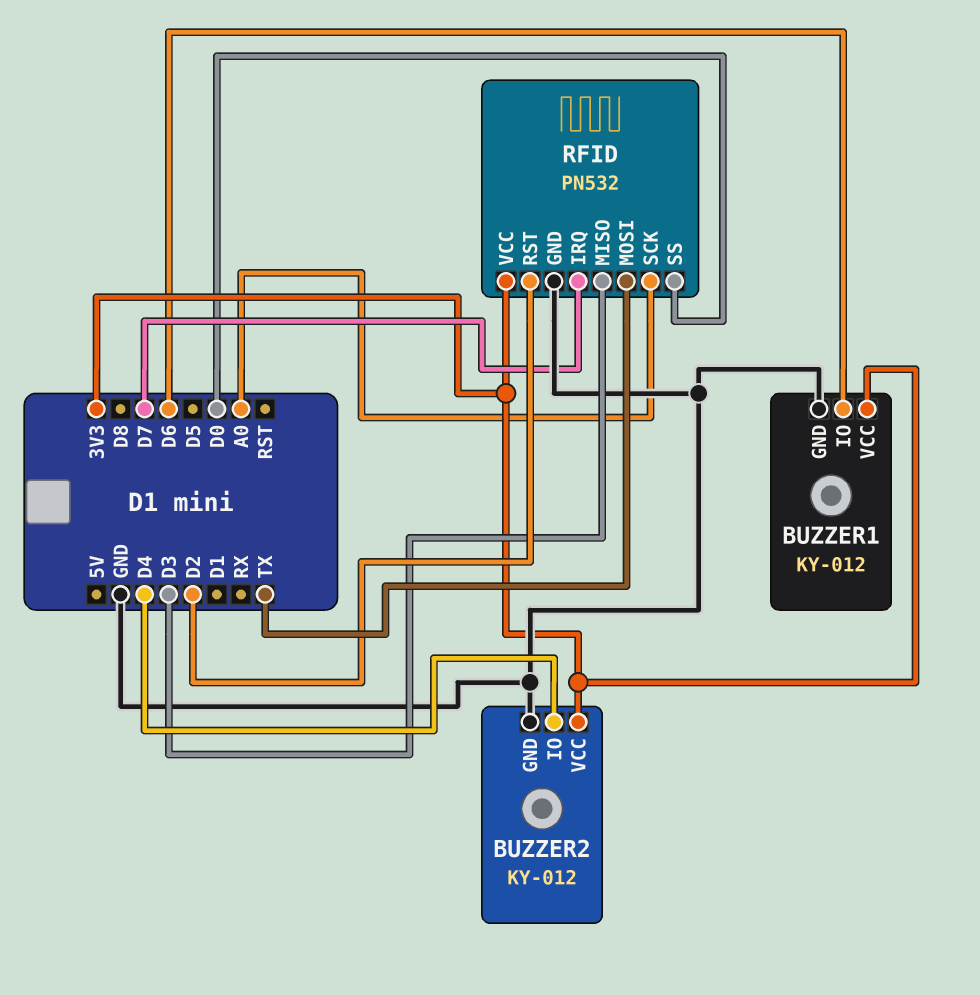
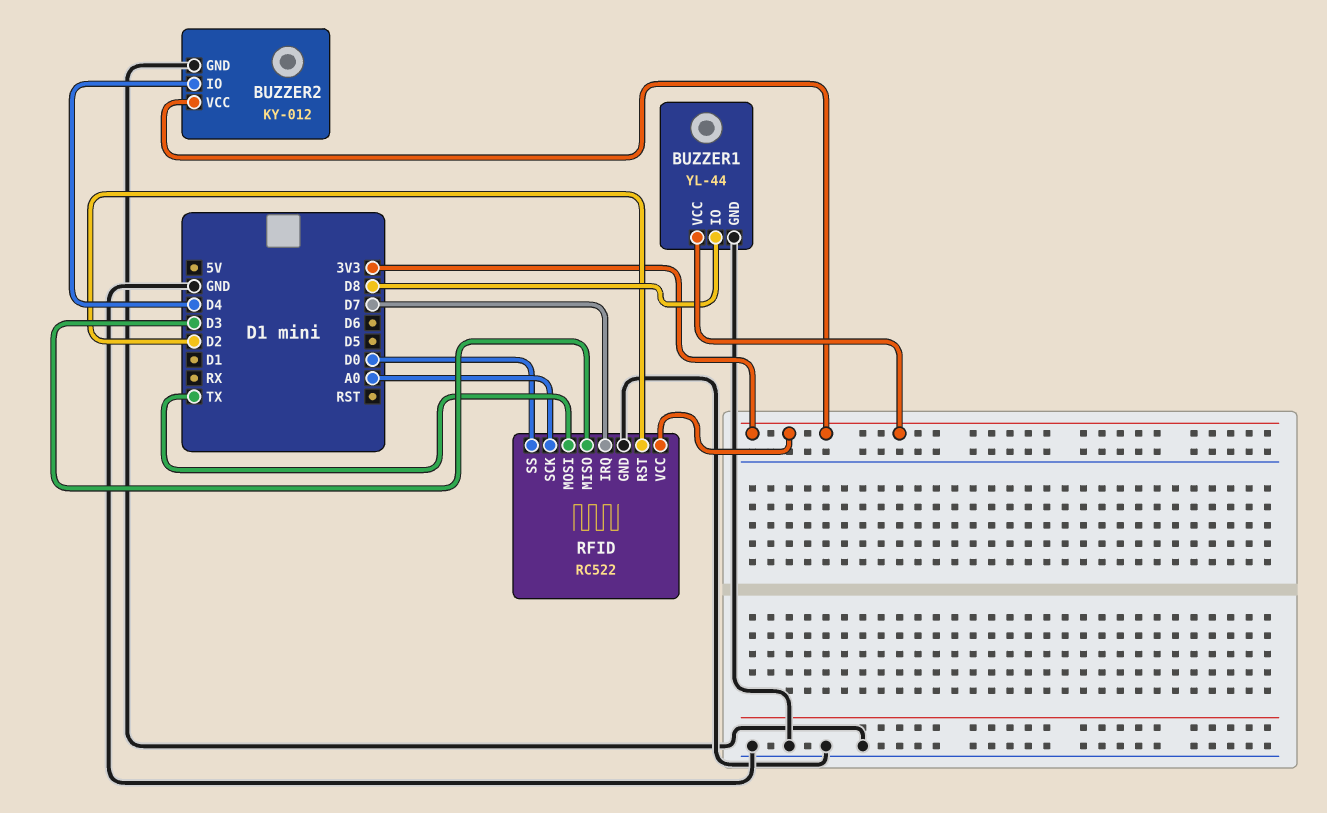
BUZZER1: KY-012 -> YL-44
BUZZER1 pin IO: D6 -> D8
RFID: PN532 -> RC522

